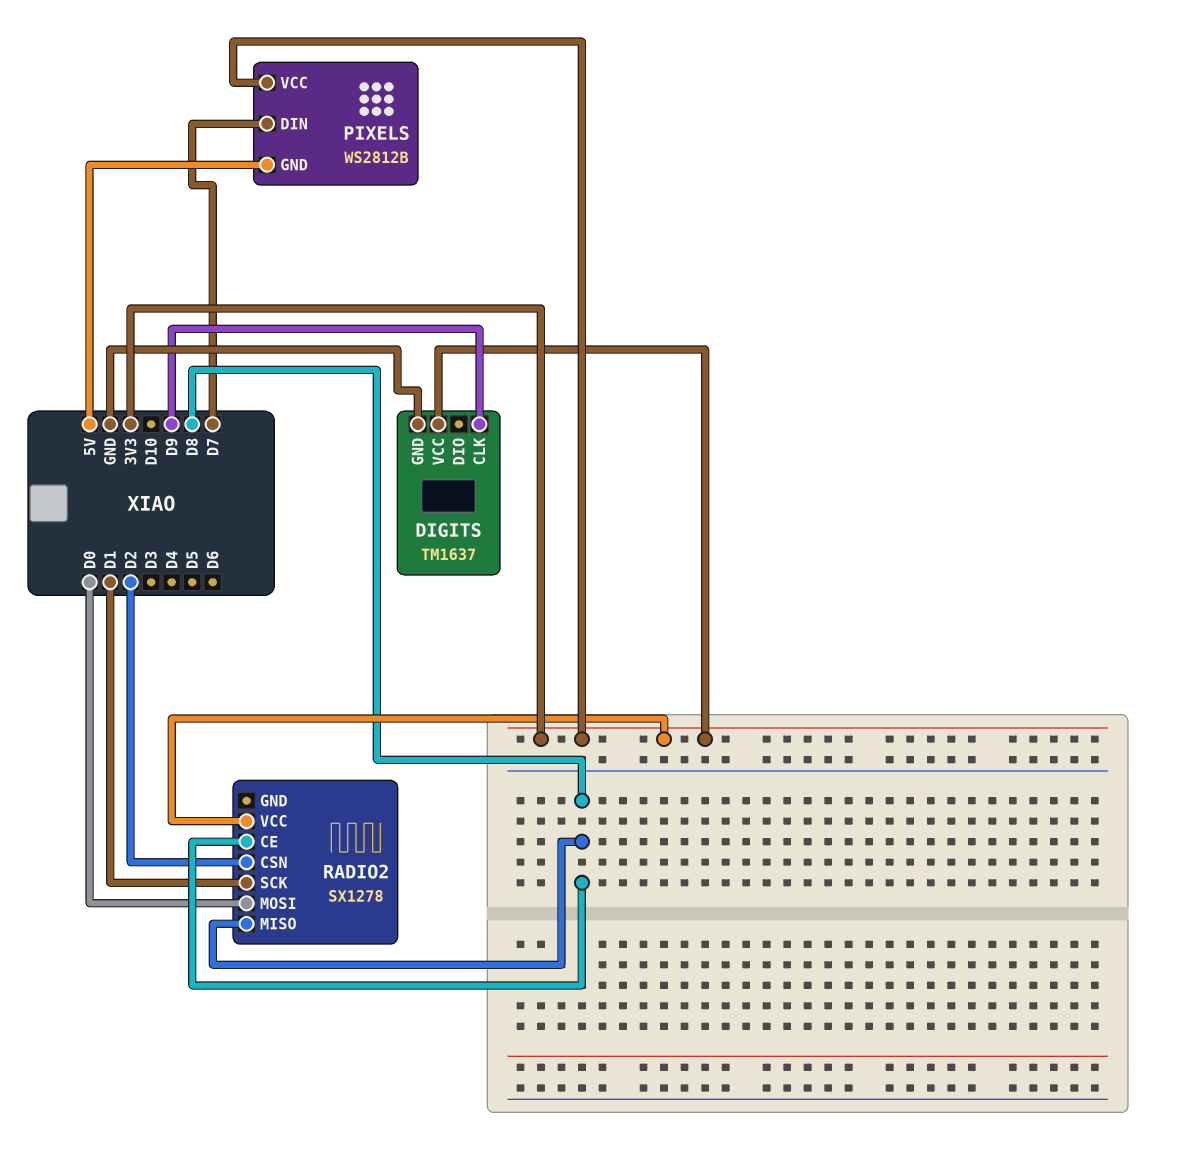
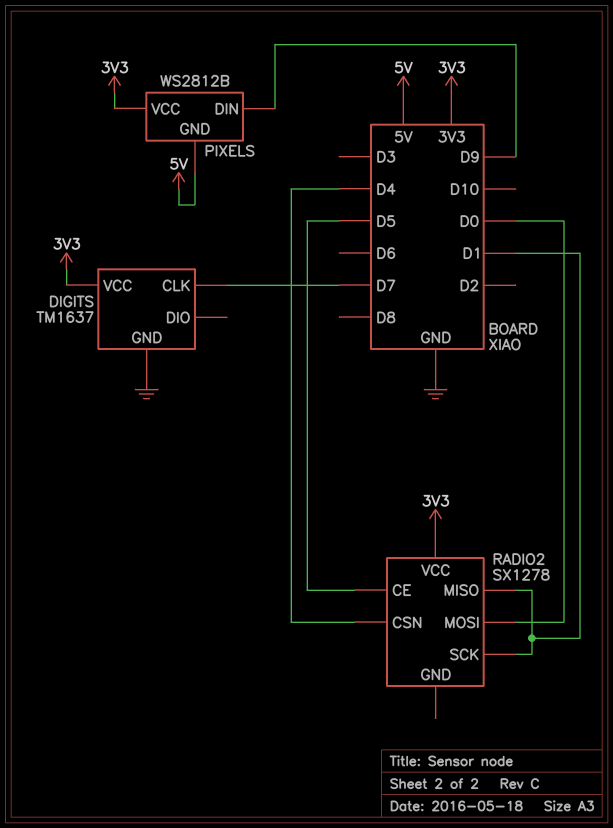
DIGITS pin CLK: D9 -> D7
PIXELS pin DIN: D7 -> D9
RADIO2 pin CE: D8 -> D5
RADIO2 pin CSN: D2 -> D4
RADIO2 pin MISO: D8 -> D1

